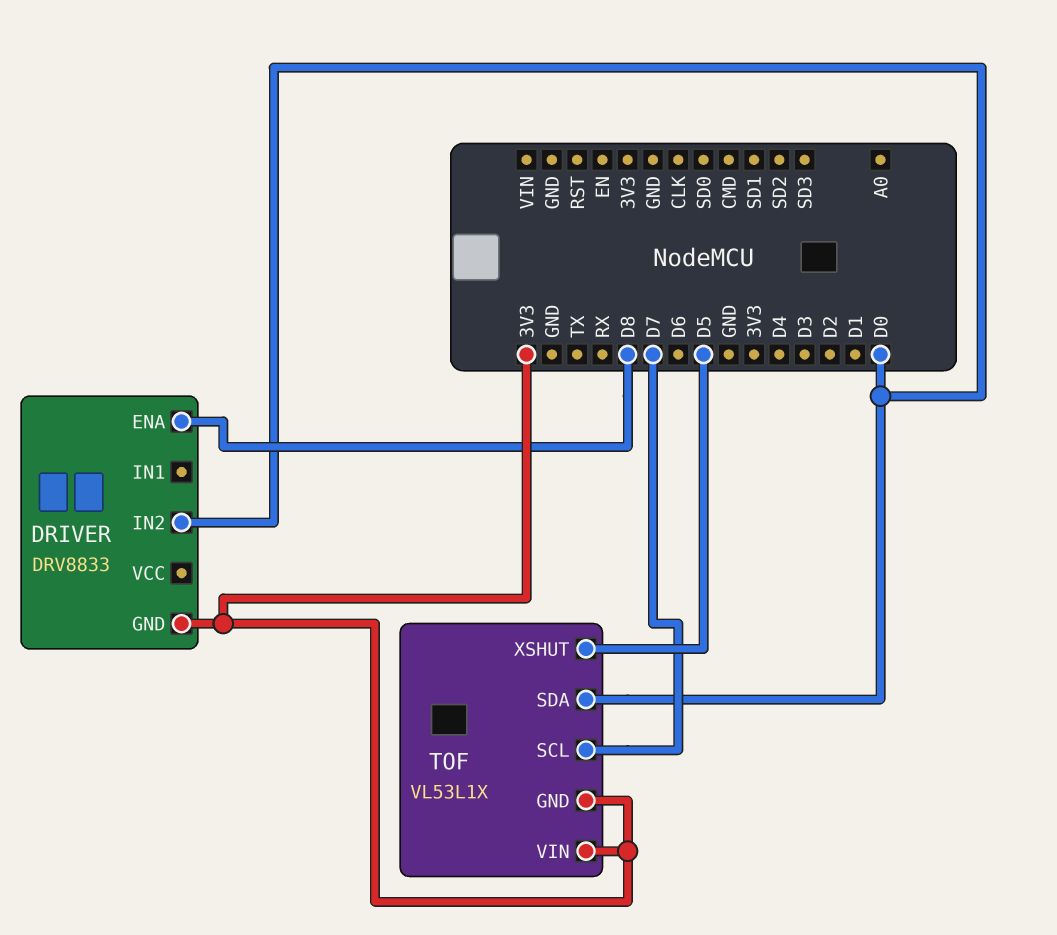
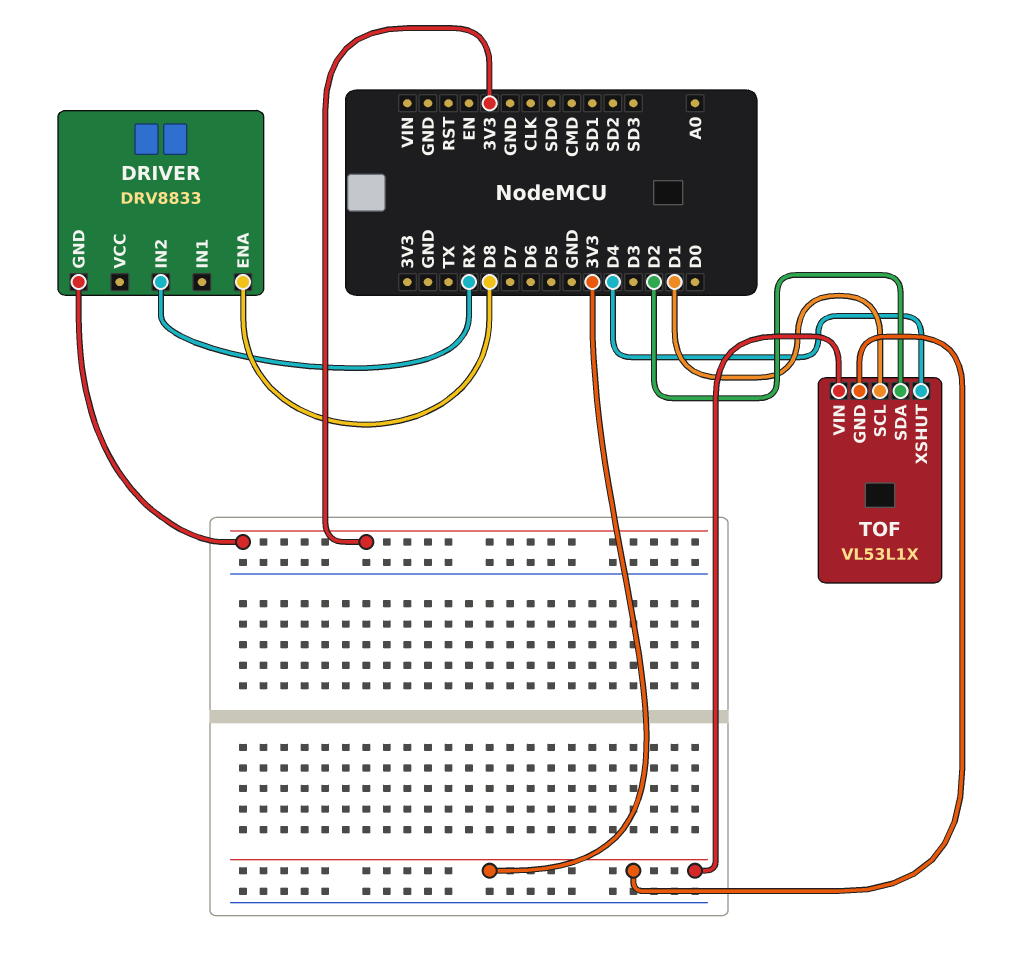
DRIVER pin IN2: D0 -> RX
TOF pin SCL: D7 -> D1
TOF pin SDA: D0 -> D2
TOF pin XSHUT: D5 -> D4

